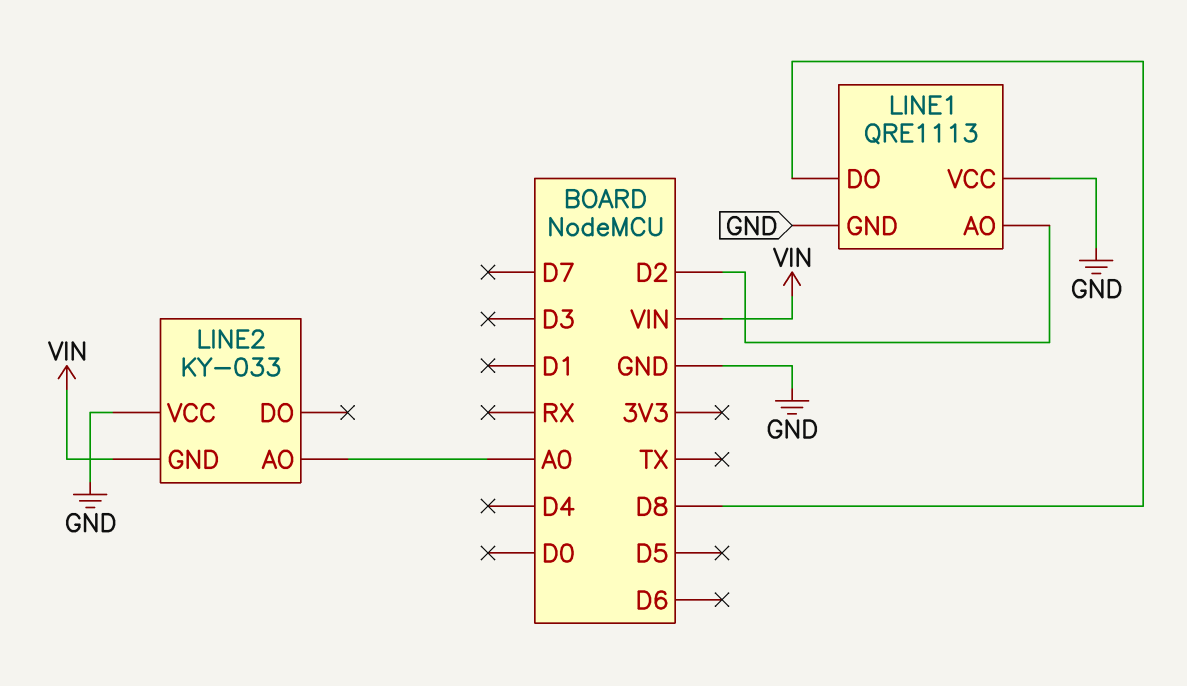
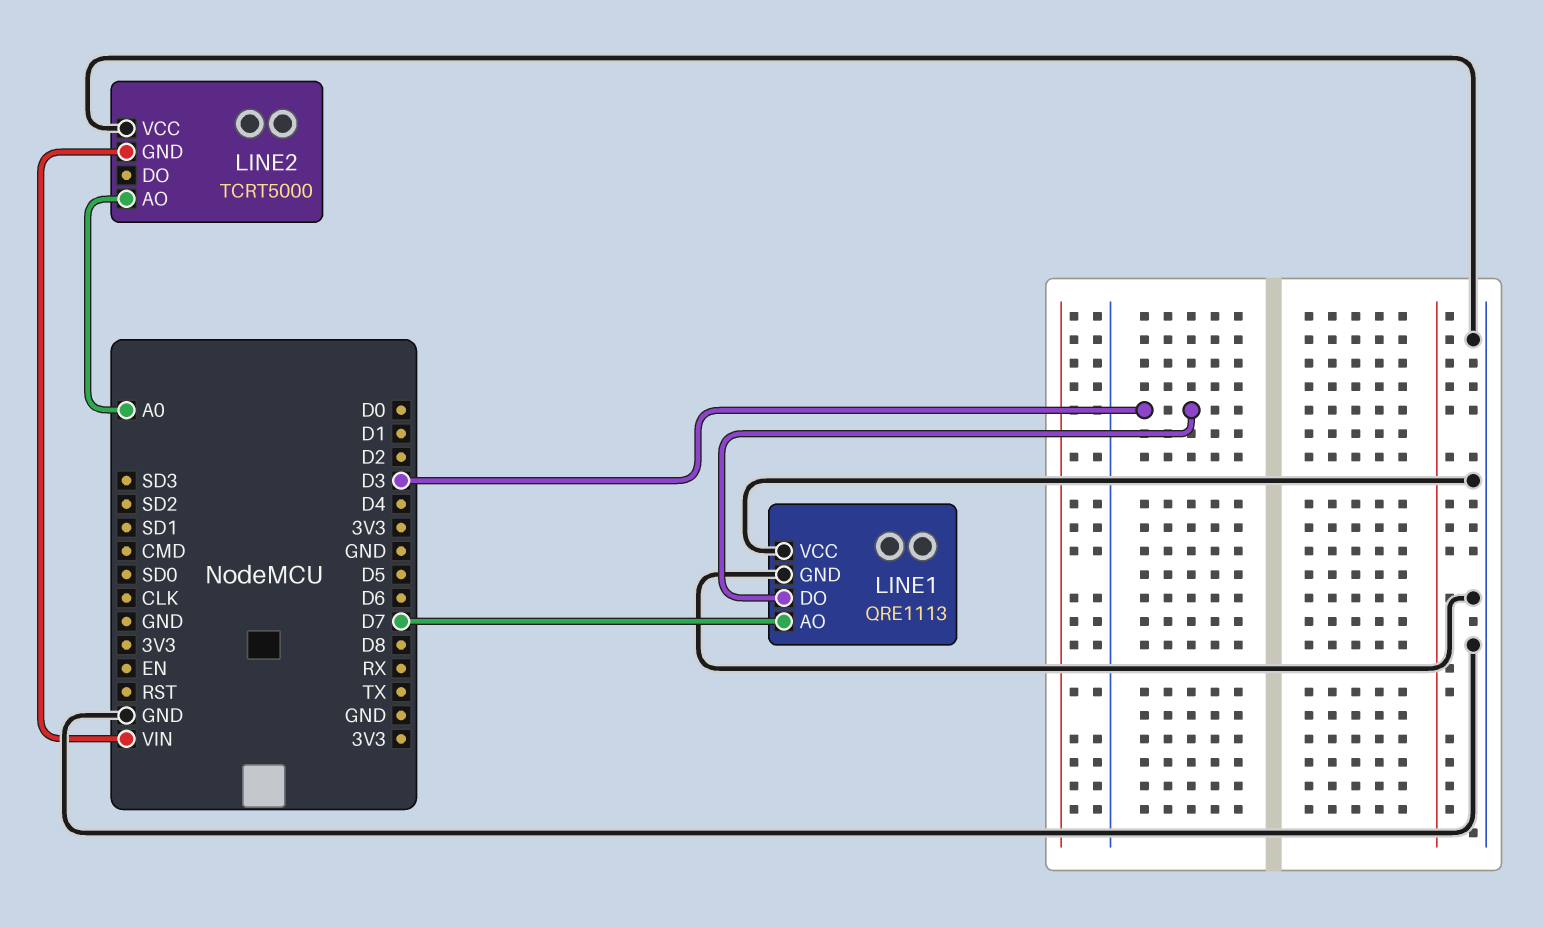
LINE1 pin AO: D2 -> D7
LINE1 pin DO: D8 -> D3
LINE2: KY-033 -> TCRT5000

